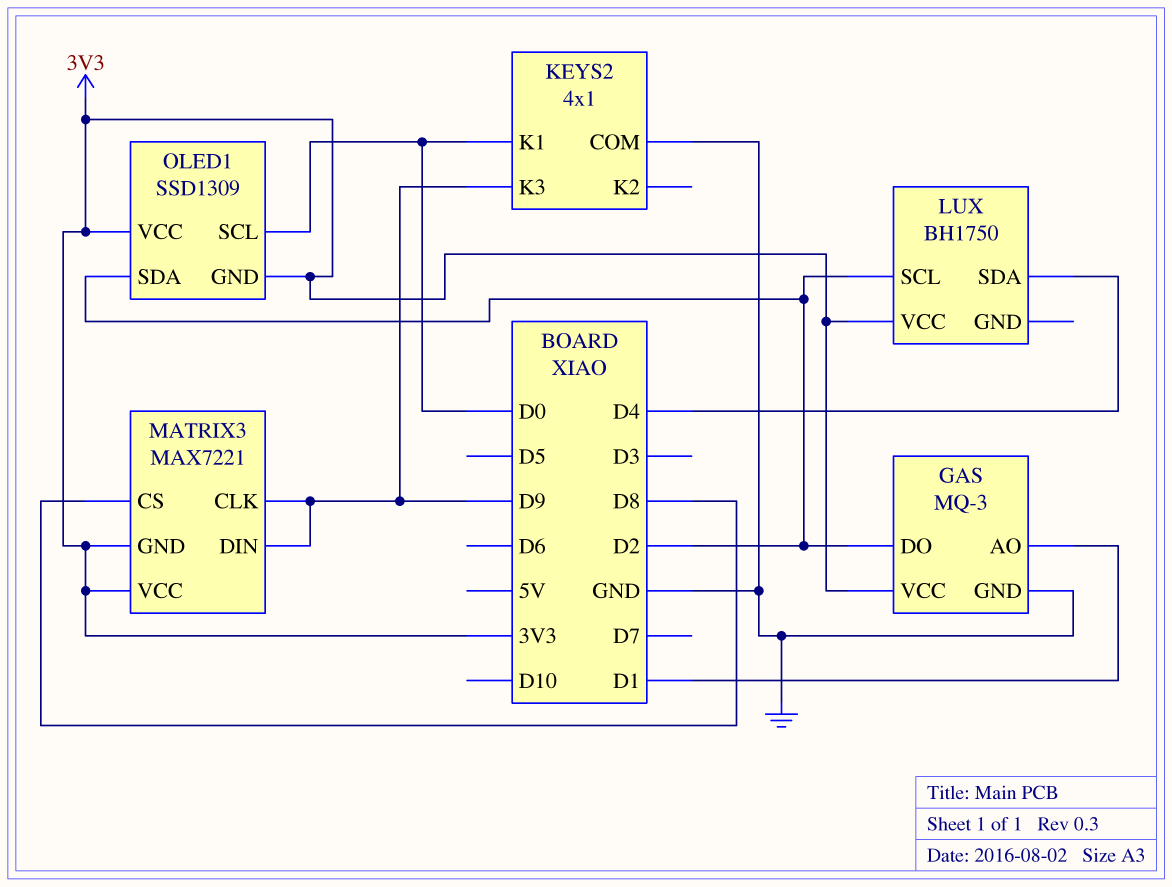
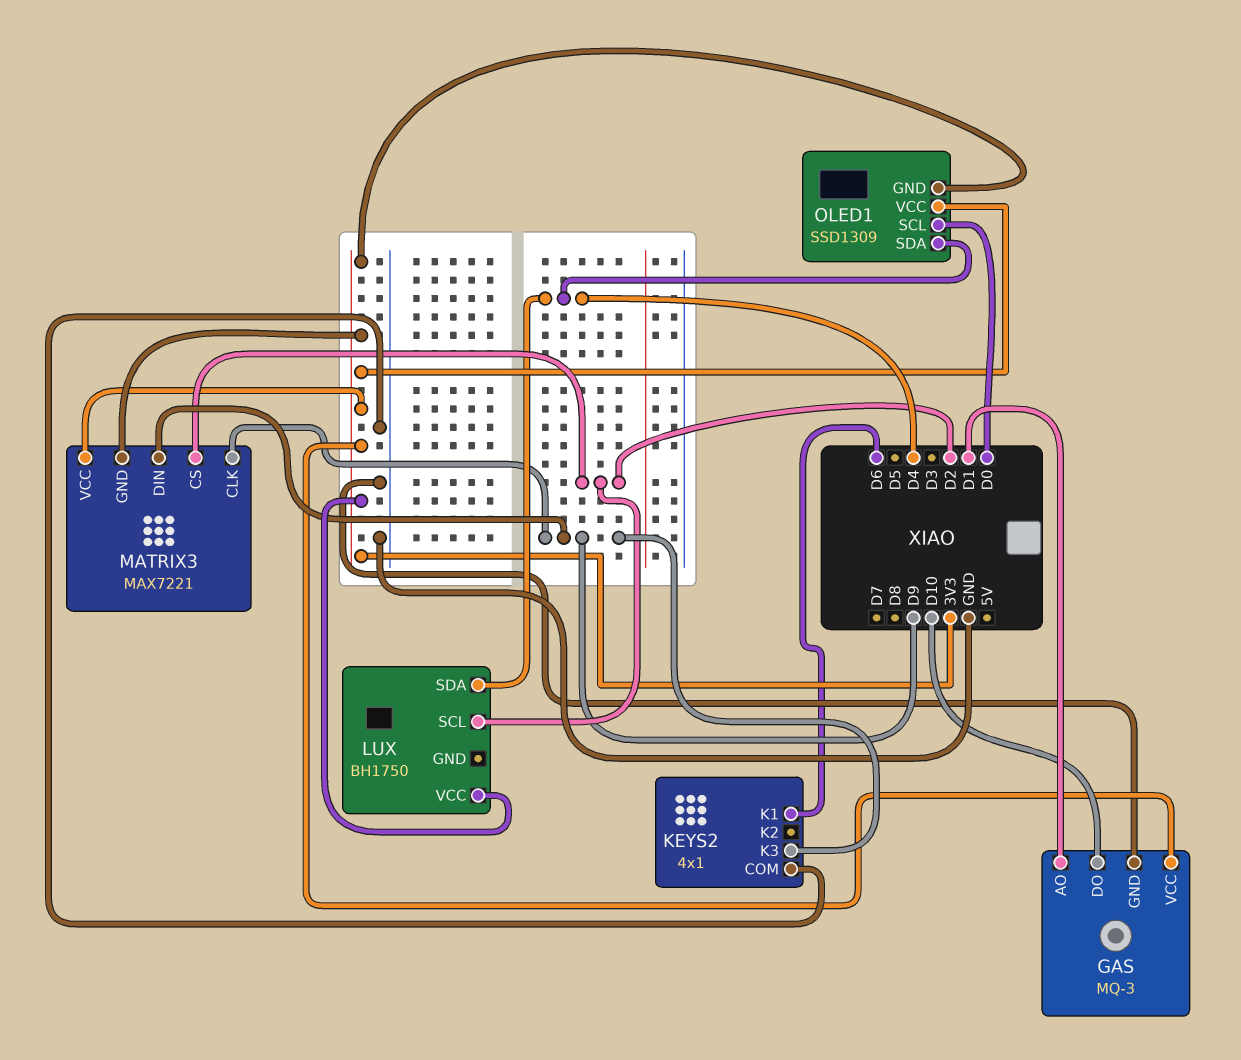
GAS pin DO: D2 -> D10
KEYS2 pin K1: D0 -> D6
MATRIX3 pin CS: D8 -> D2
OLED1 pin SDA: D2 -> D4

